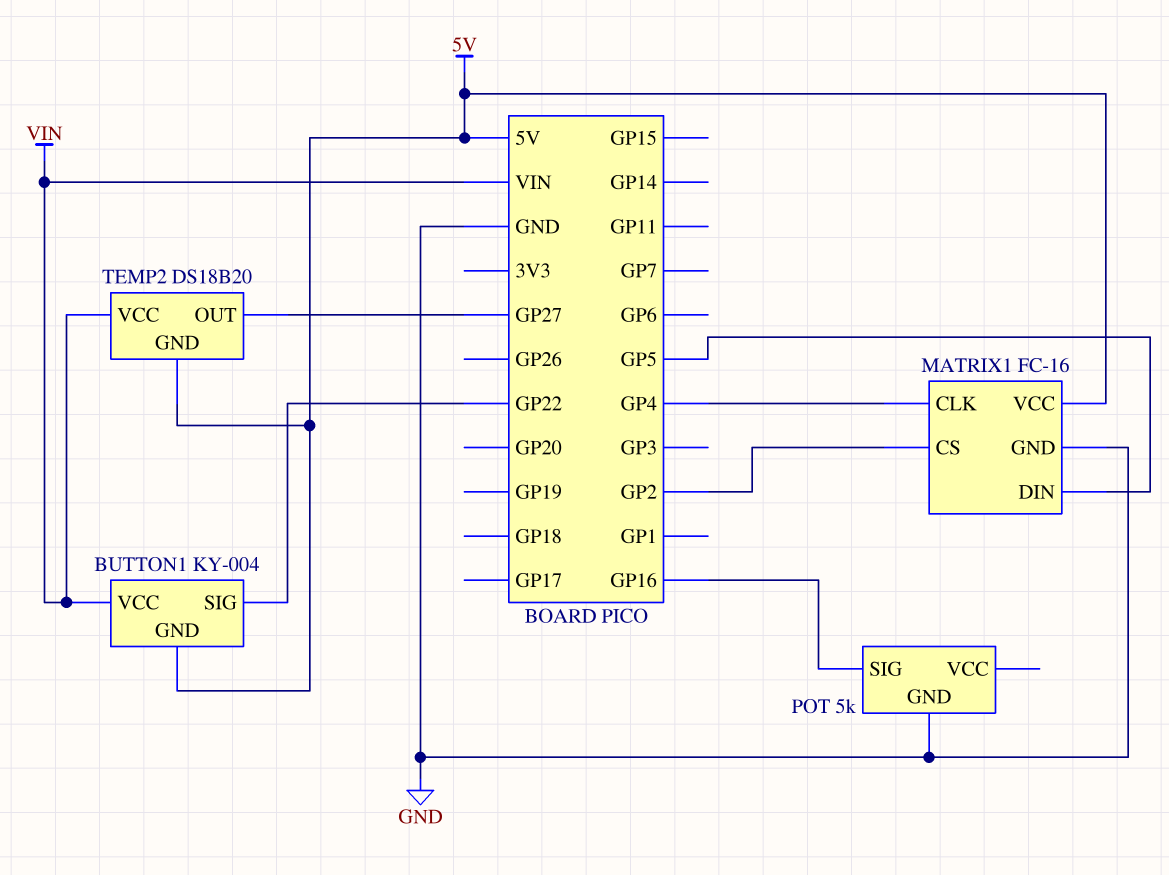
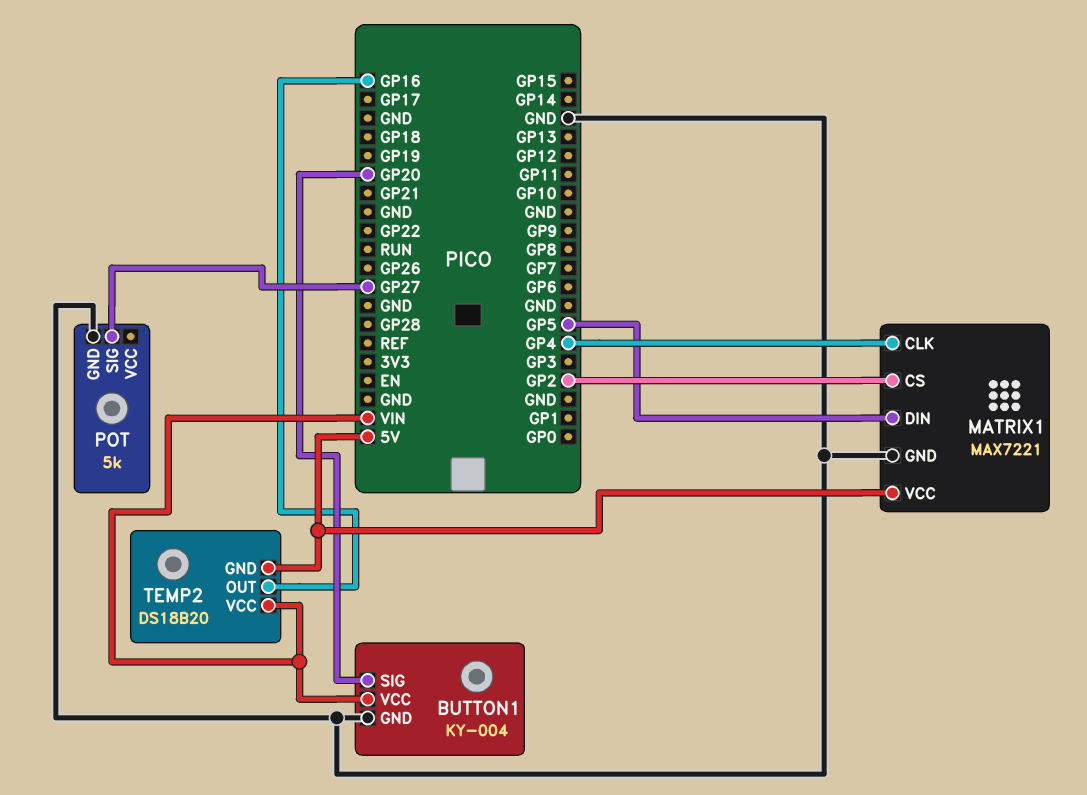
BUTTON1 pin GND: 5V -> GND
BUTTON1 pin SIG: GP22 -> GP20
MATRIX1: FC-16 -> MAX7221
POT pin SIG: GP16 -> GP27
TEMP2 pin OUT: GP27 -> GP16

